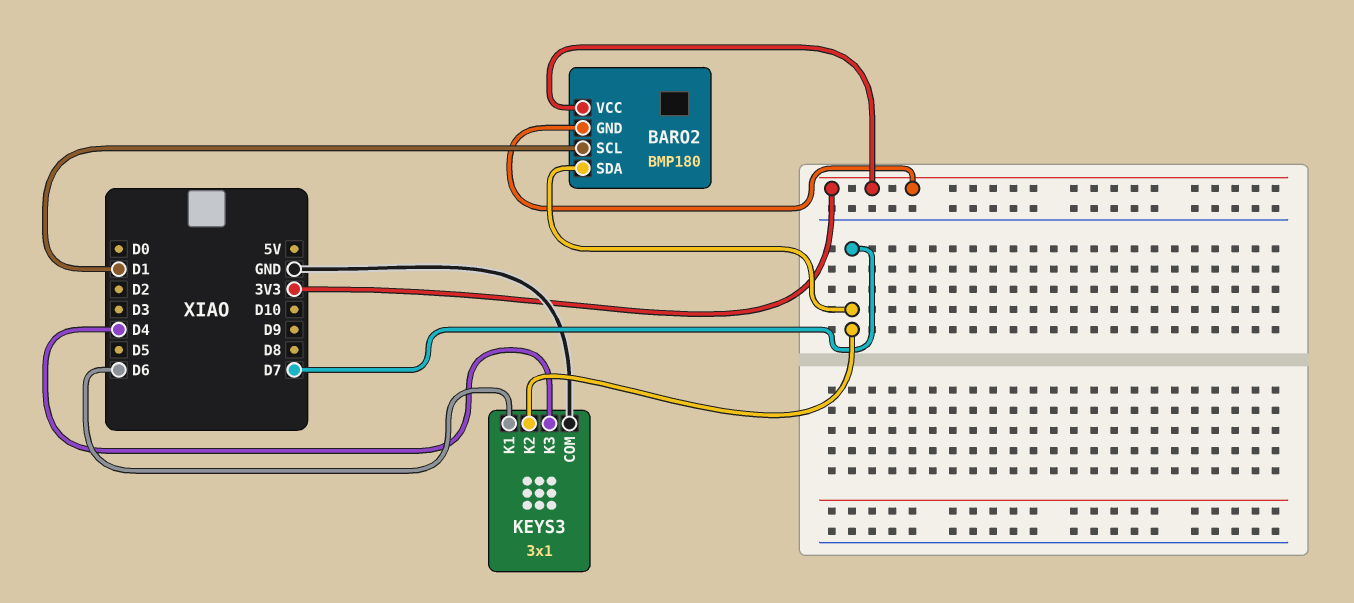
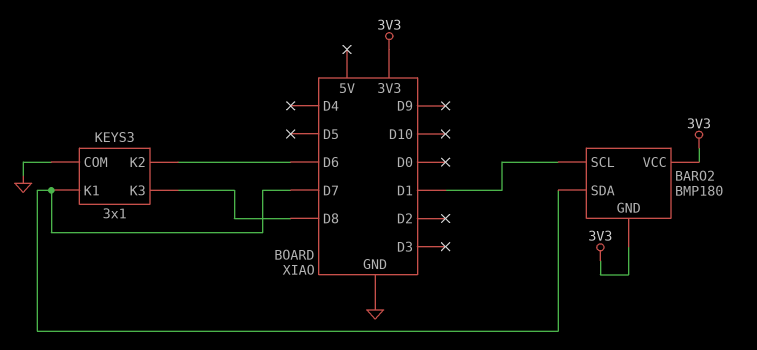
KEYS3 pin K1: D6 -> D7
KEYS3 pin K2: D7 -> D6
KEYS3 pin K3: D4 -> D8

